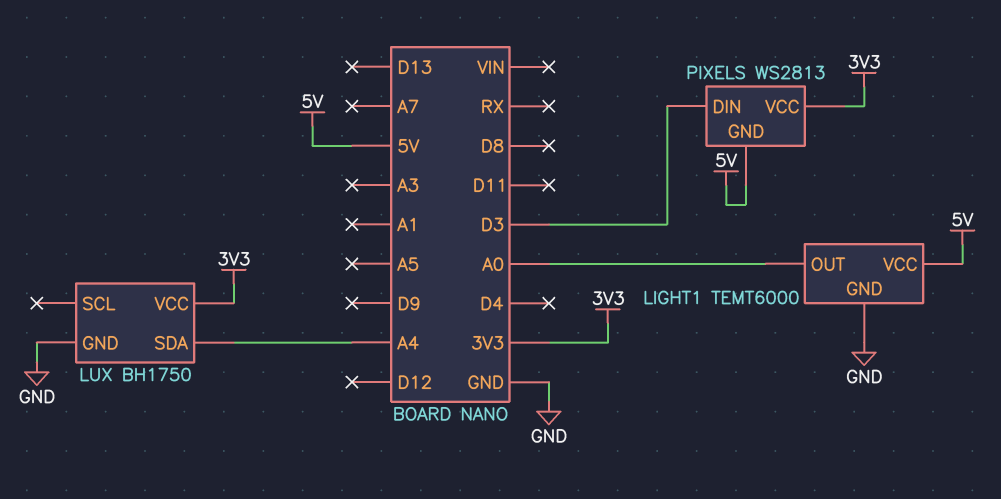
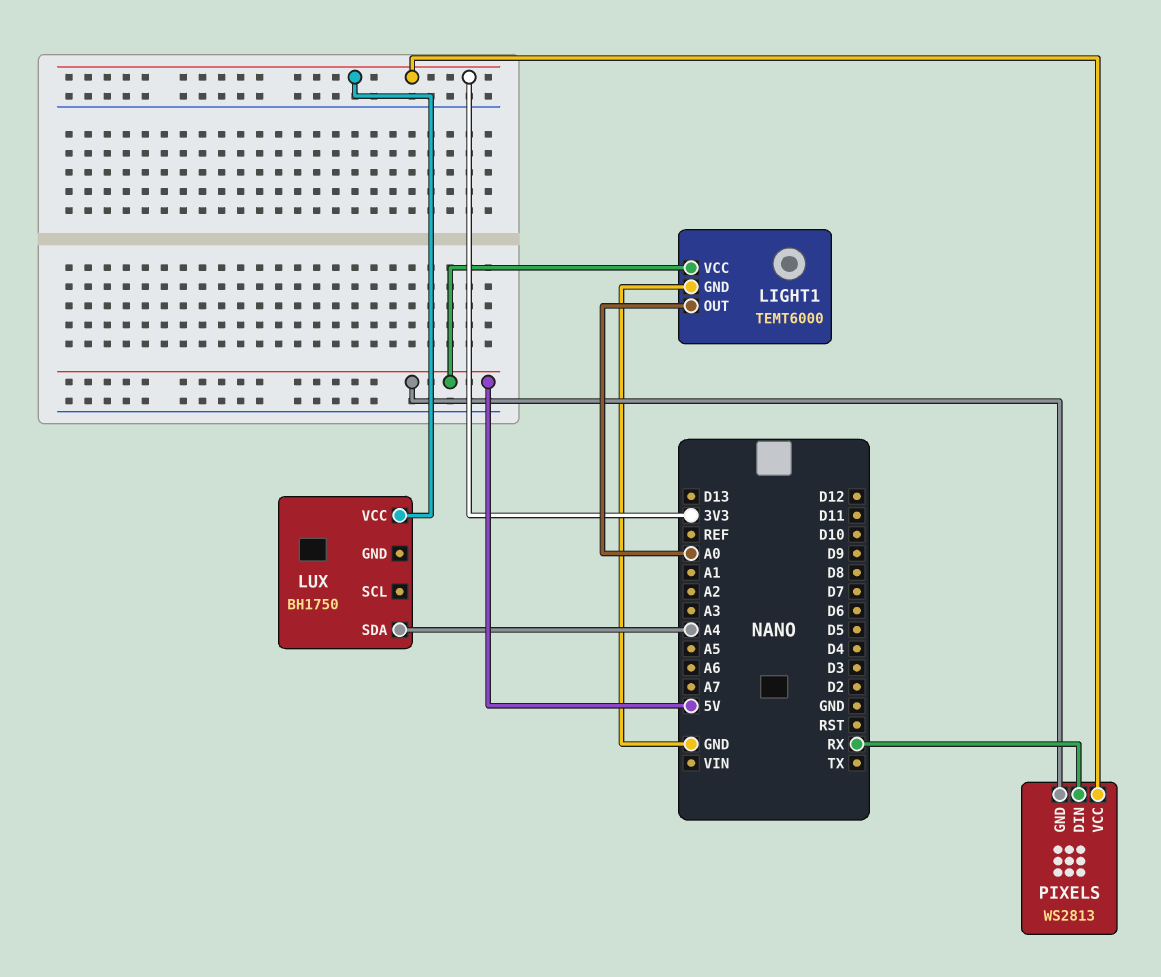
LUX pin GND: GND -> none
PIXELS pin DIN: D3 -> RX

